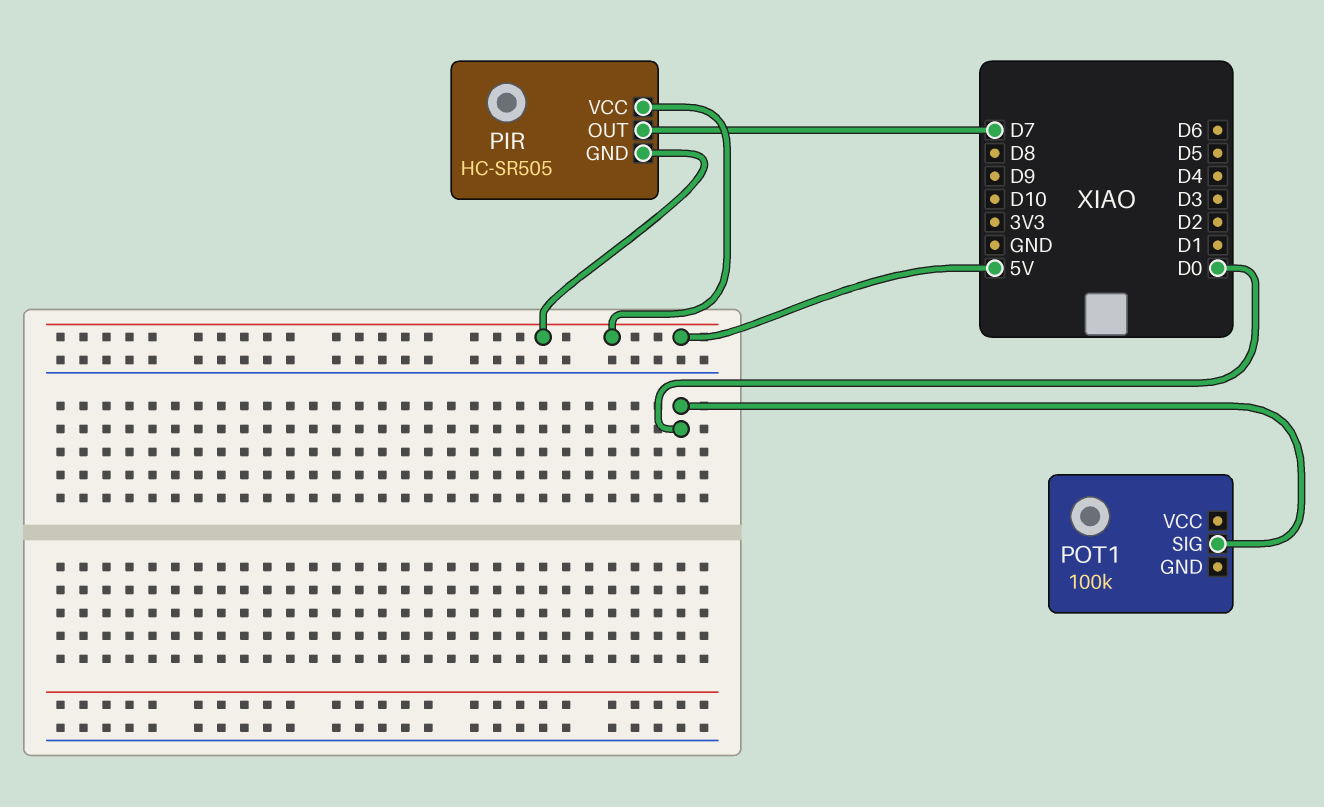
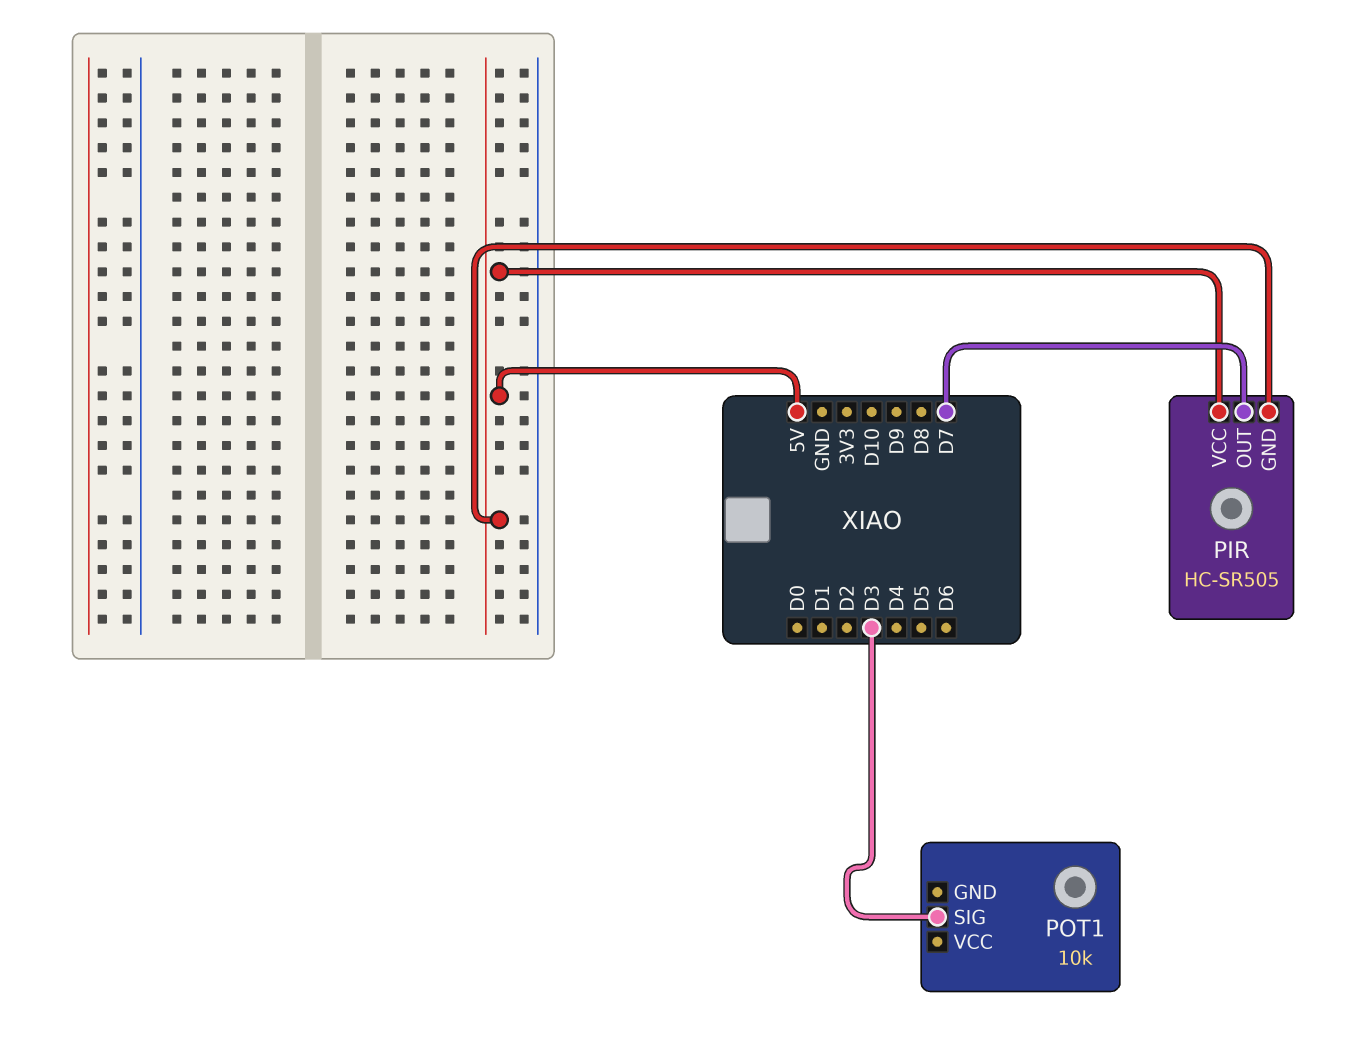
POT1: 100k -> 10k
POT1 pin SIG: D0 -> D3

